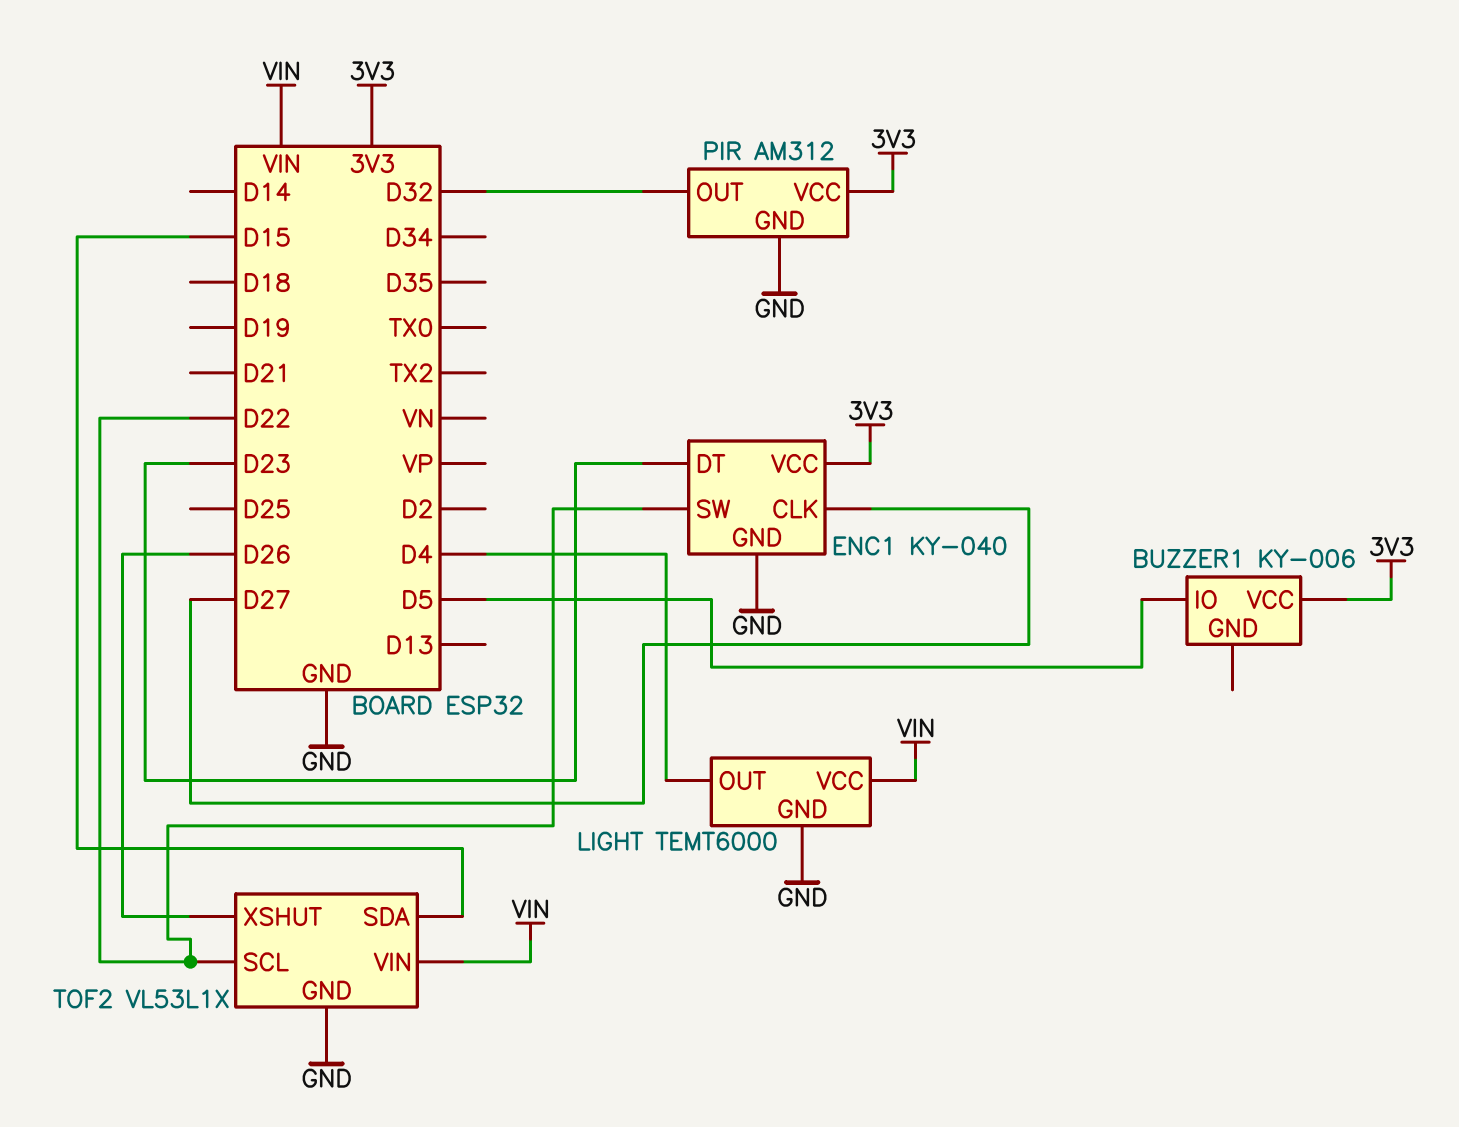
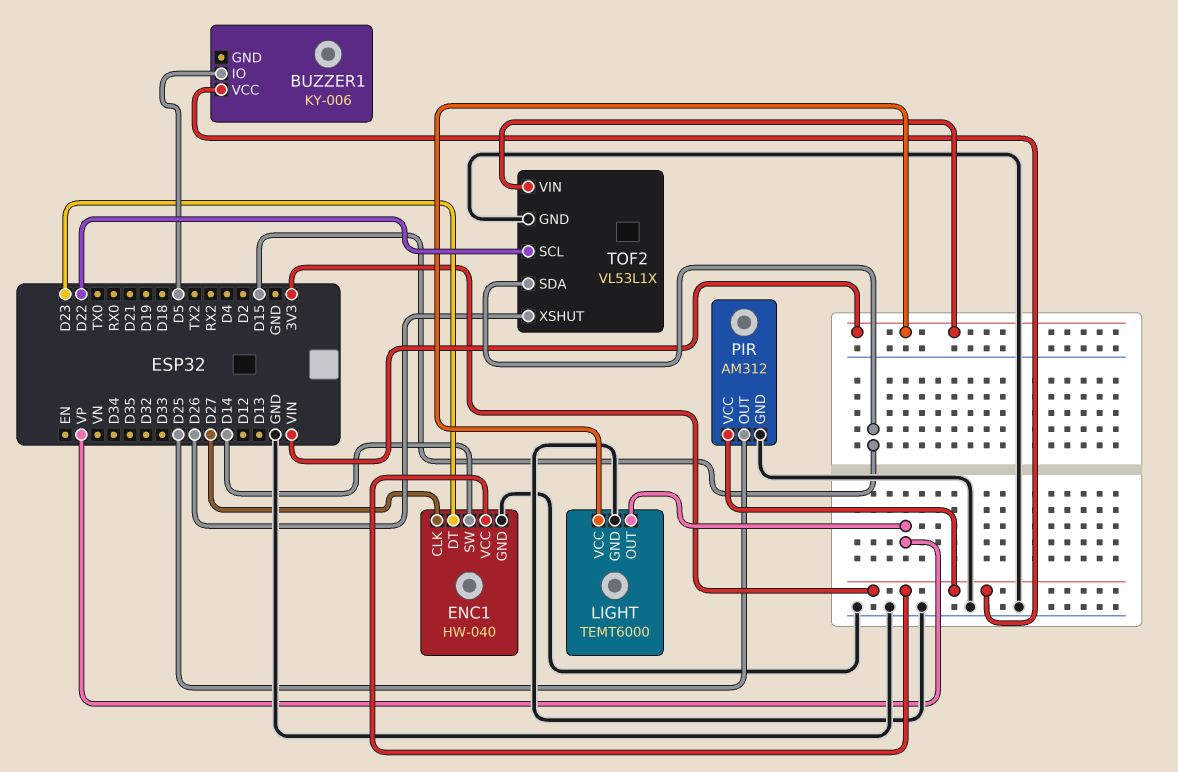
ENC1: KY-040 -> HW-040
ENC1 pin SW: D22 -> D14
LIGHT pin OUT: D4 -> VP
PIR pin OUT: D32 -> D25

